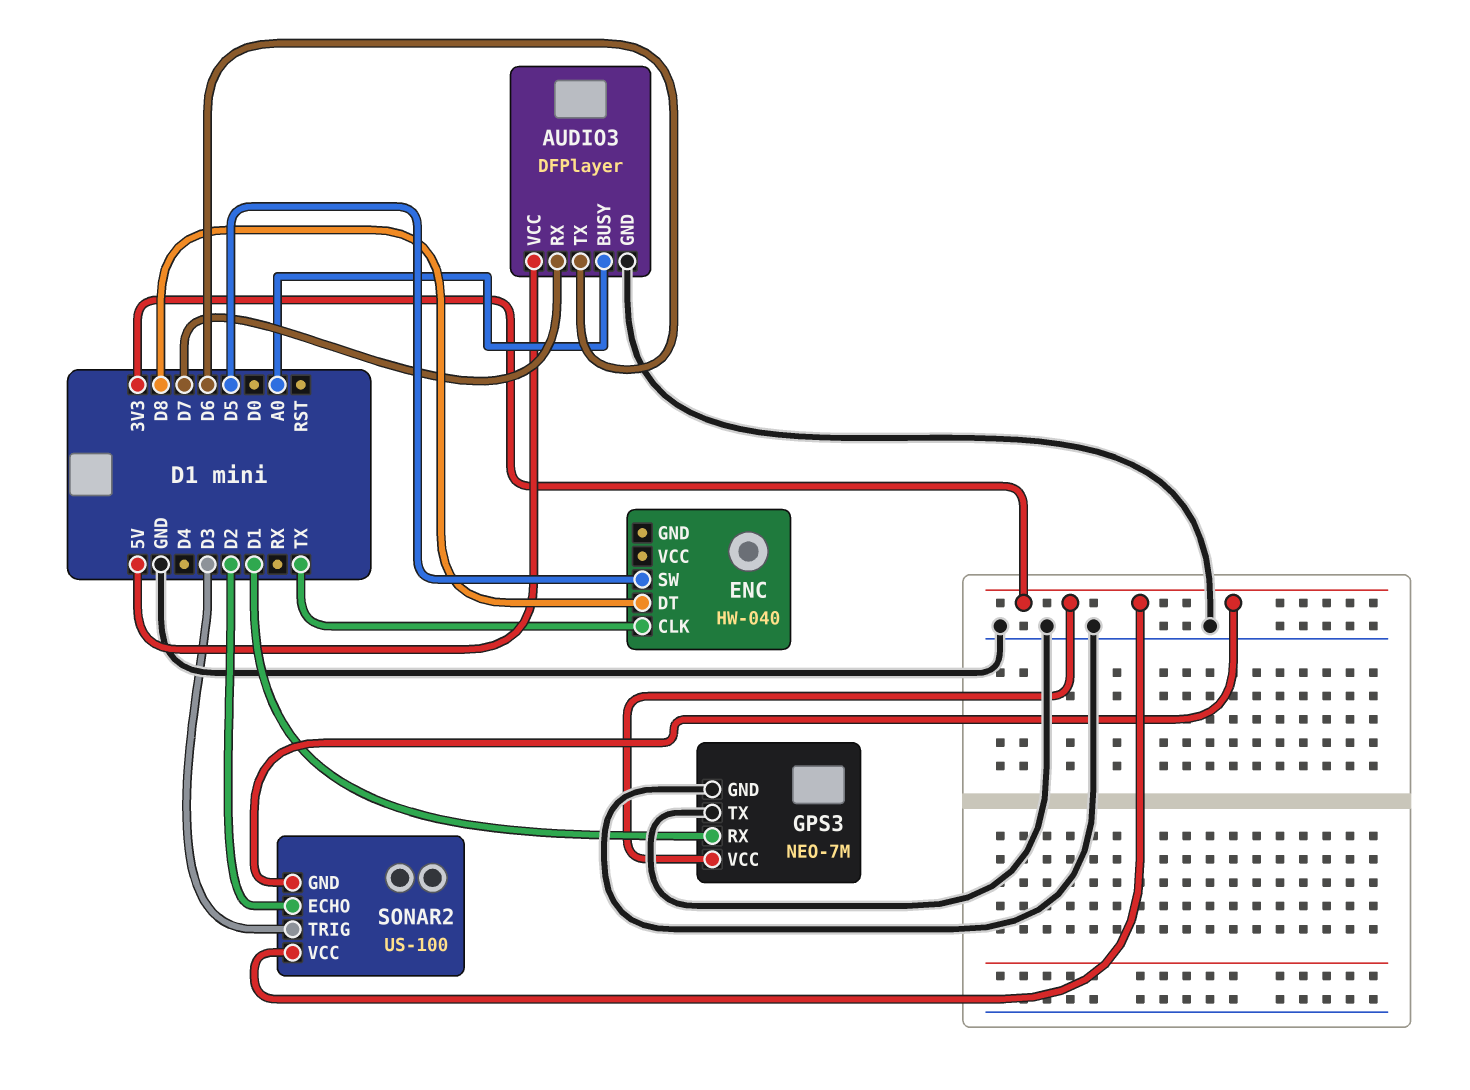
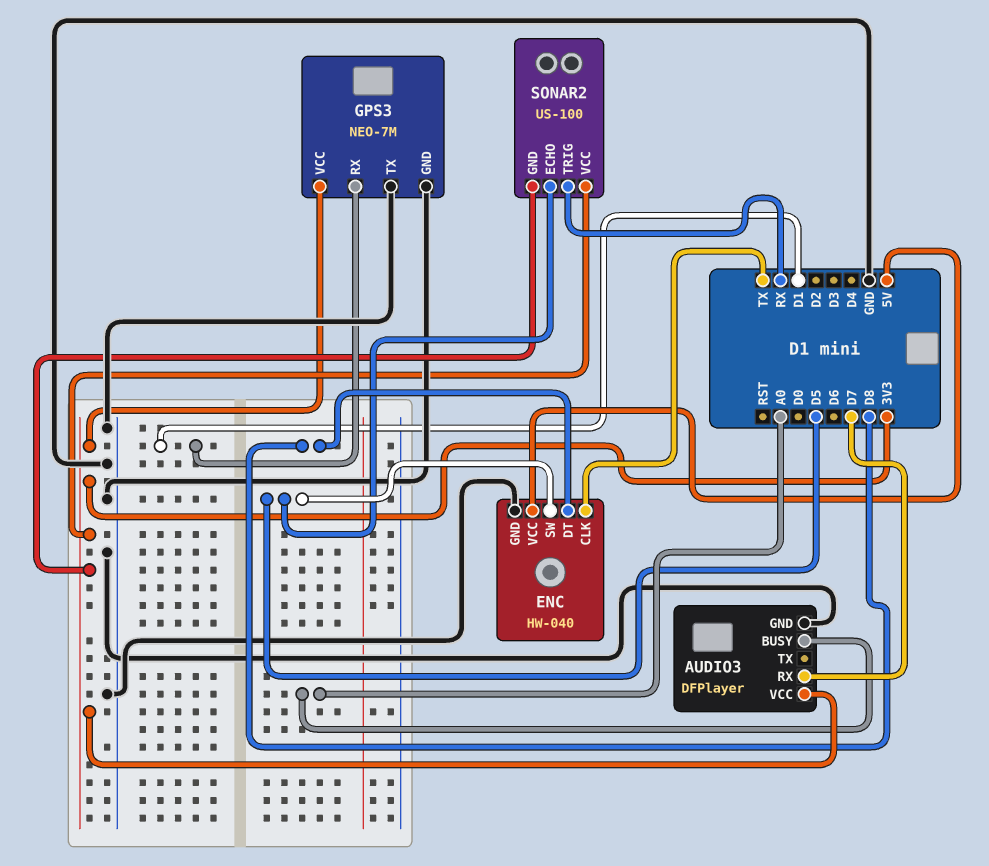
AUDIO3 pin TX: D6 -> none
AUDIO3 pin VCC: 5V -> 3V3
ENC pin GND: none -> GND
ENC pin VCC: none -> 5V
SONAR2 pin ECHO: D2 -> D5
SONAR2 pin TRIG: D3 -> RX

